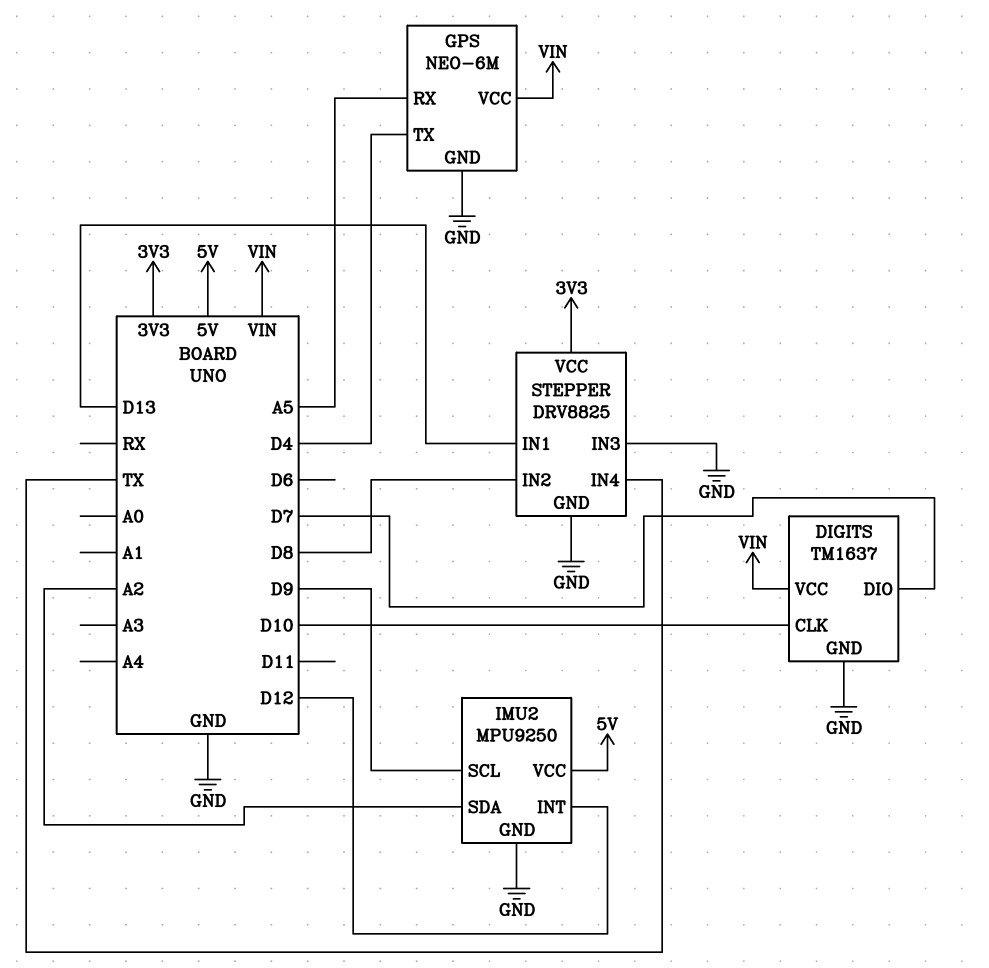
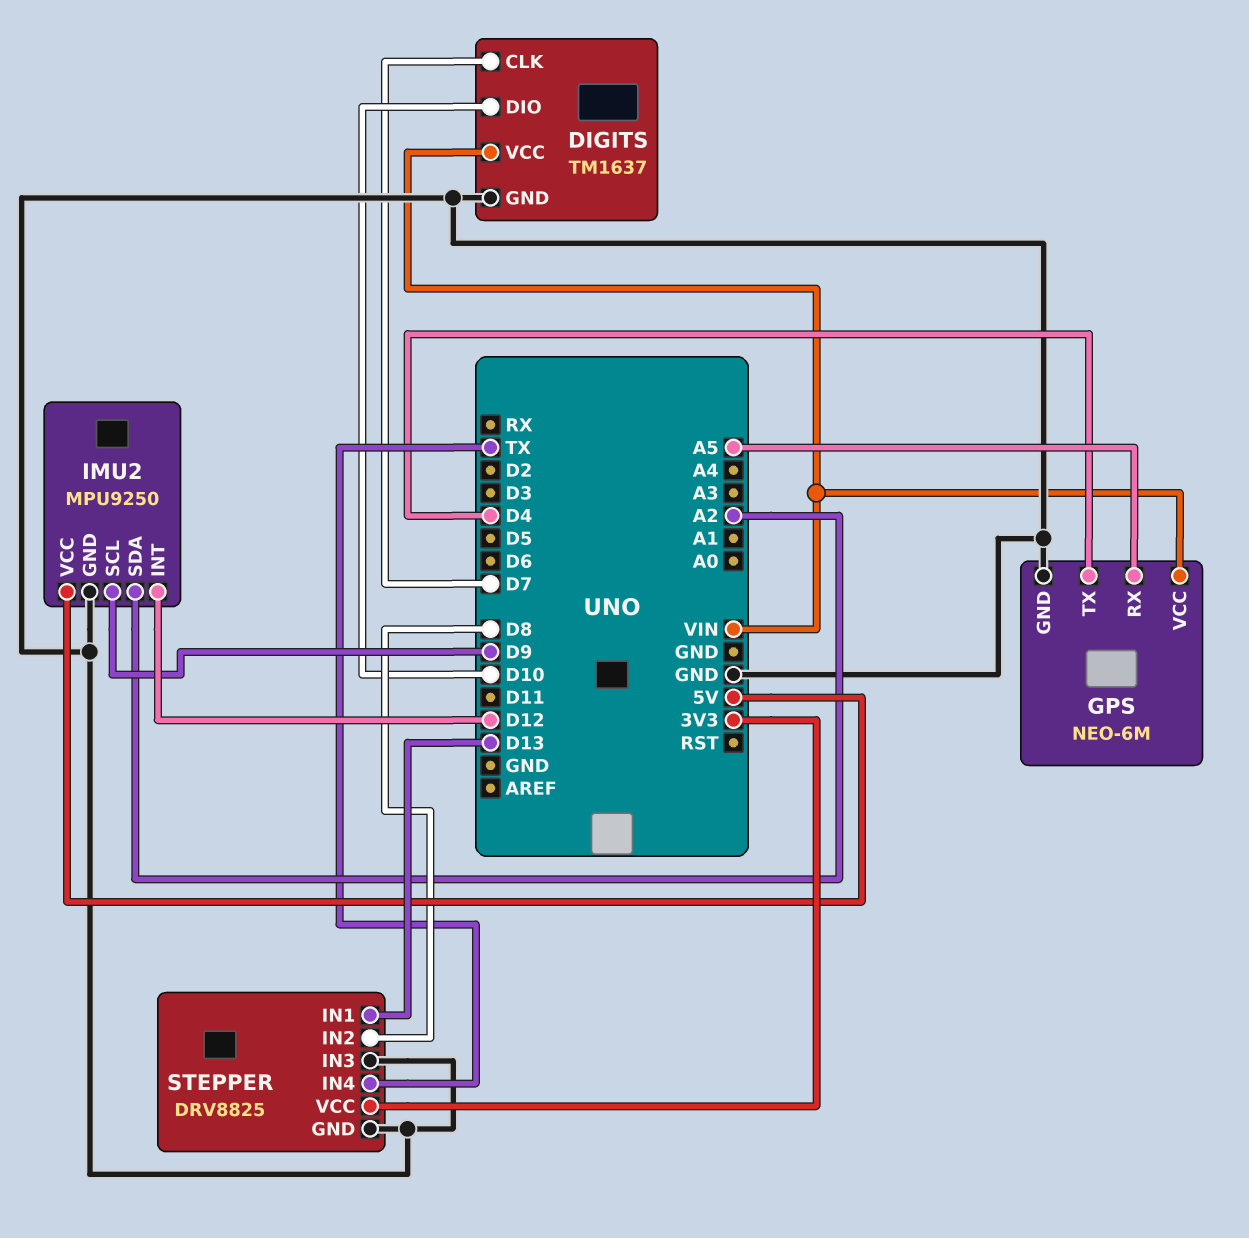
DIGITS pin CLK: D10 -> D7
DIGITS pin DIO: D7 -> D10

